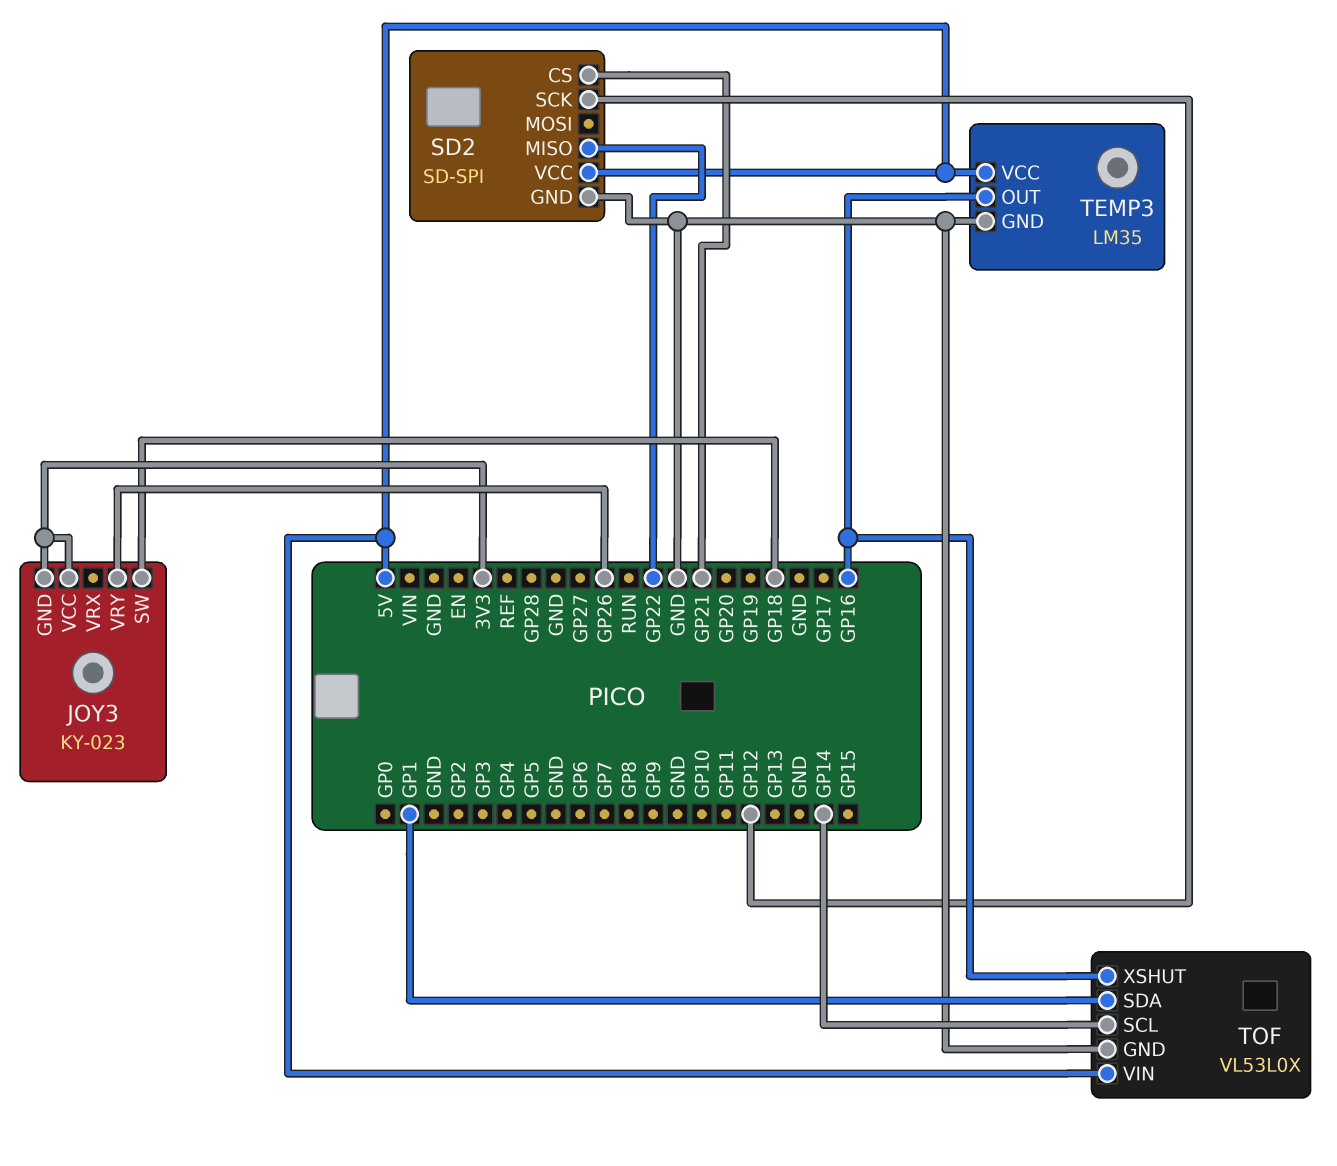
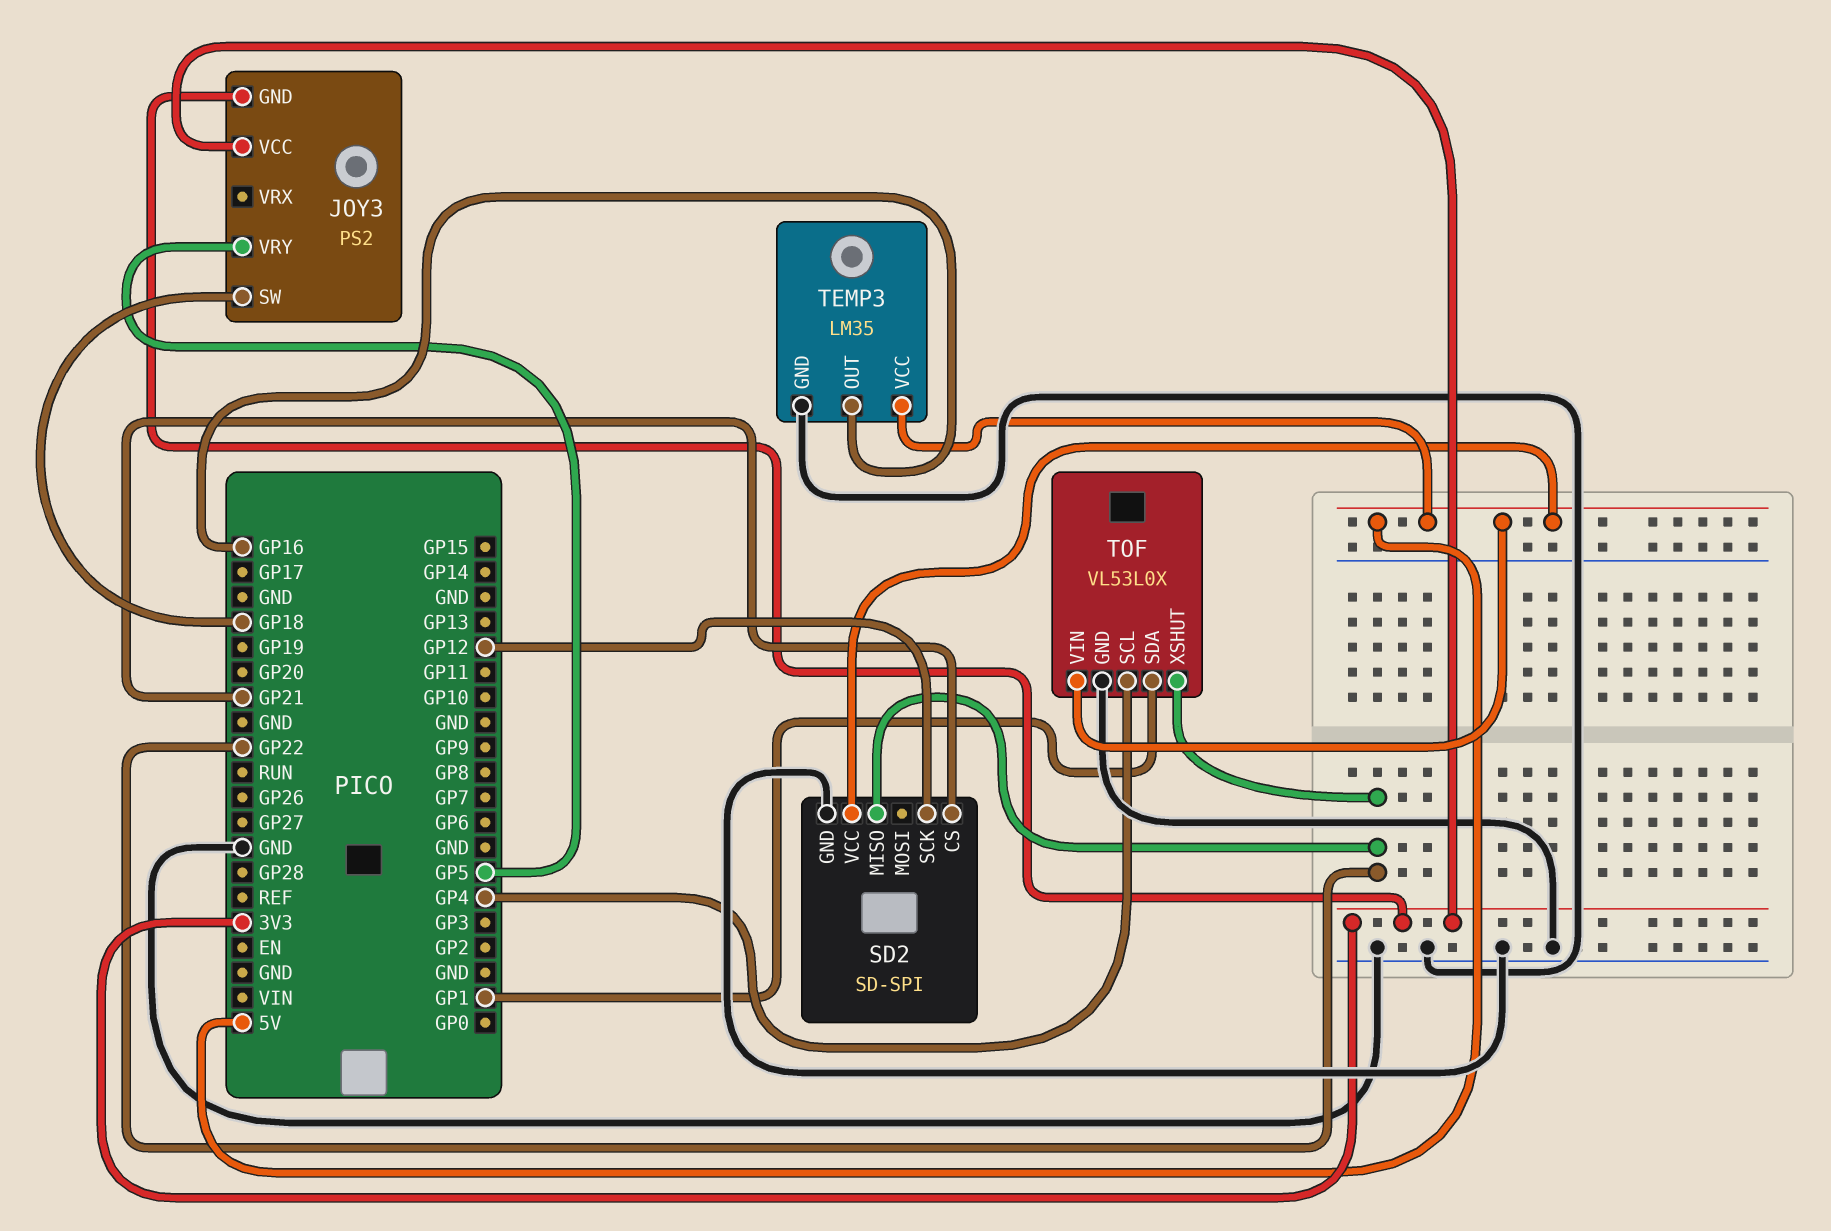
JOY3: KY-023 -> PS2
JOY3 pin VRY: GP26 -> GP5
TOF pin SCL: GP14 -> GP4
TOF pin XSHUT: GP16 -> GP22

